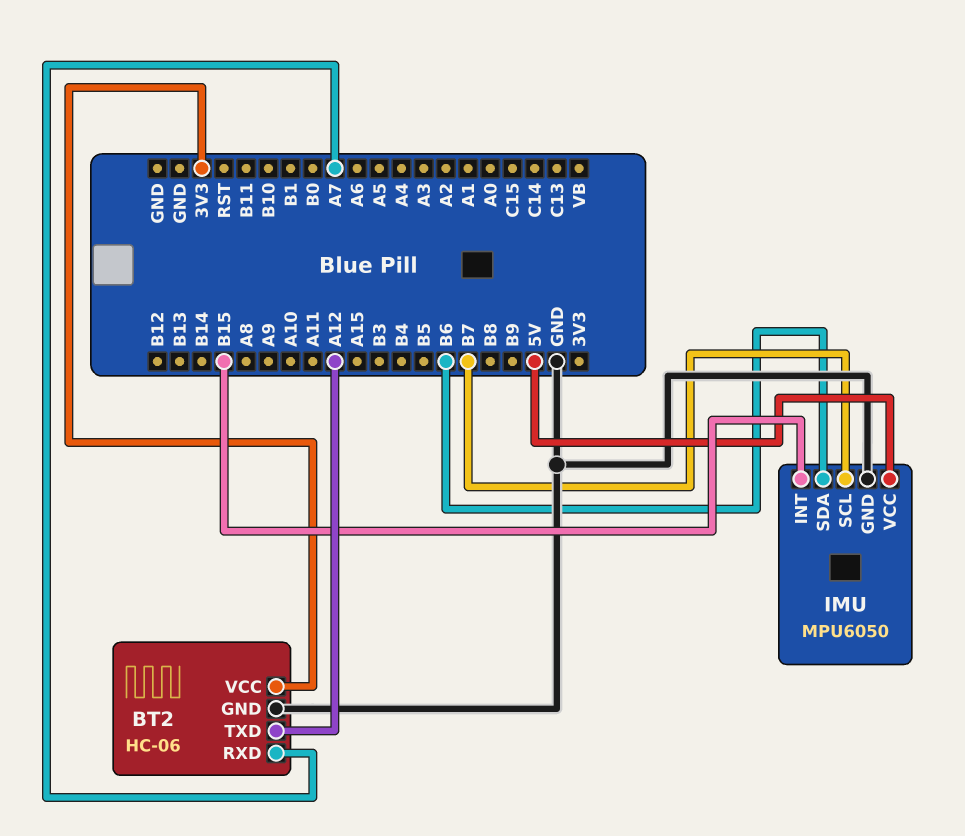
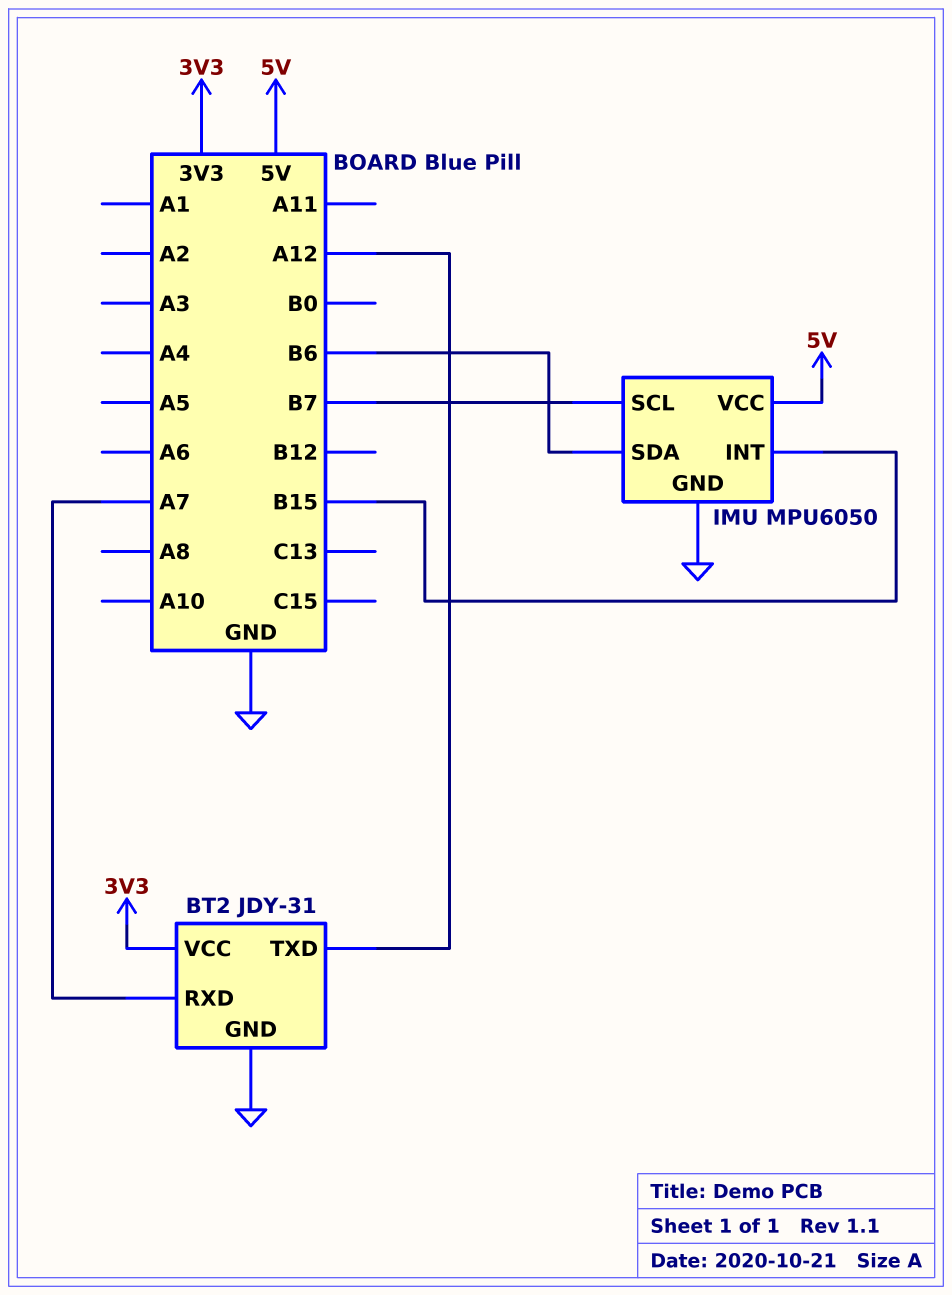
BT2: HC-06 -> JDY-31

